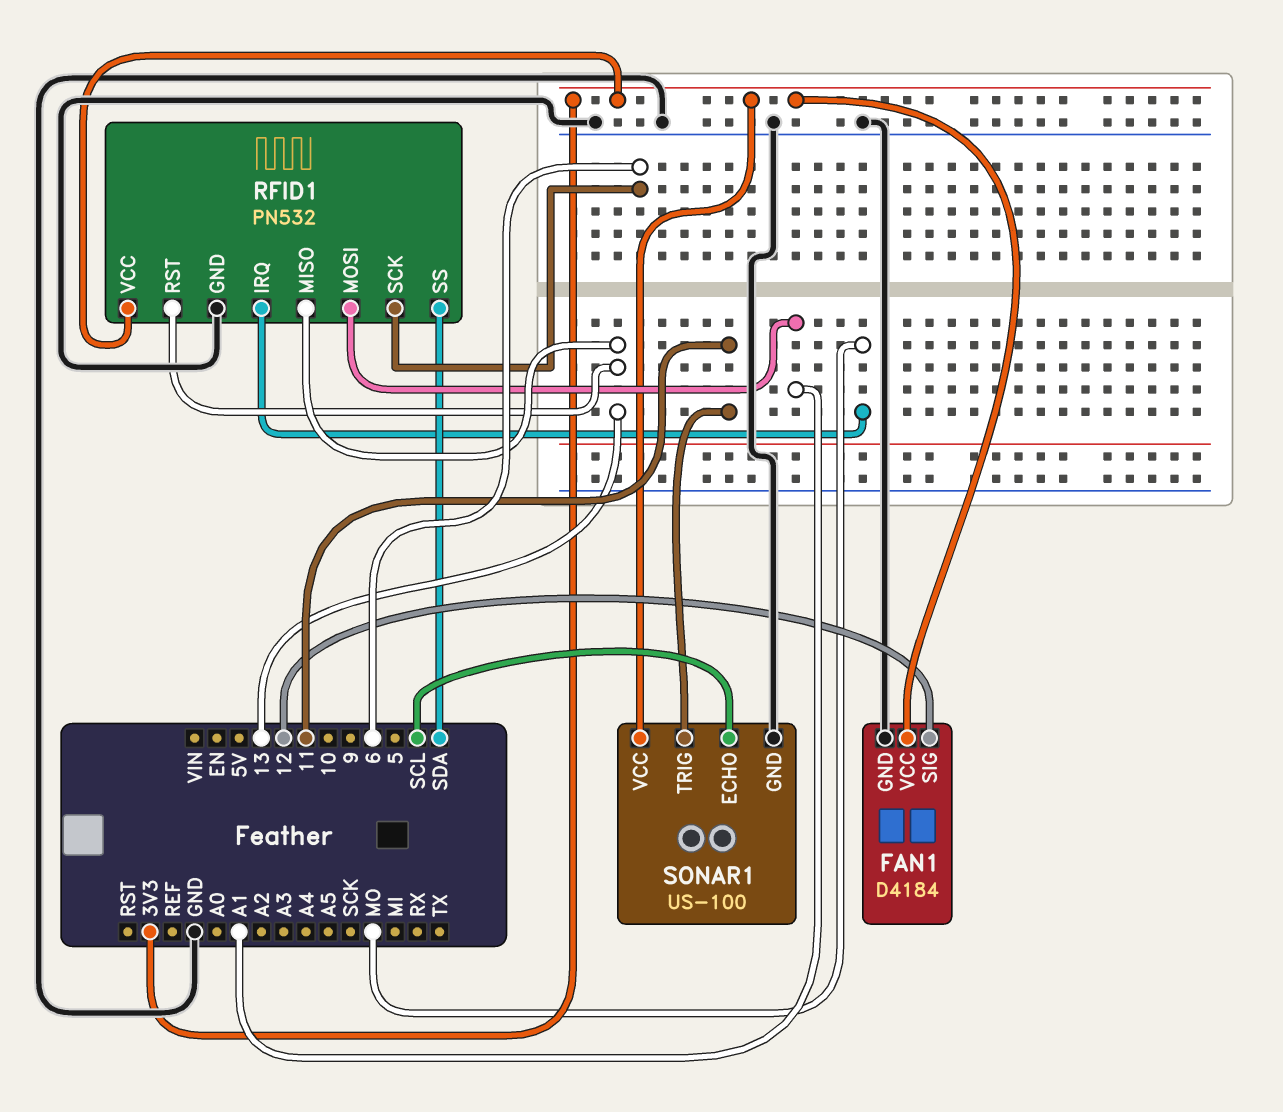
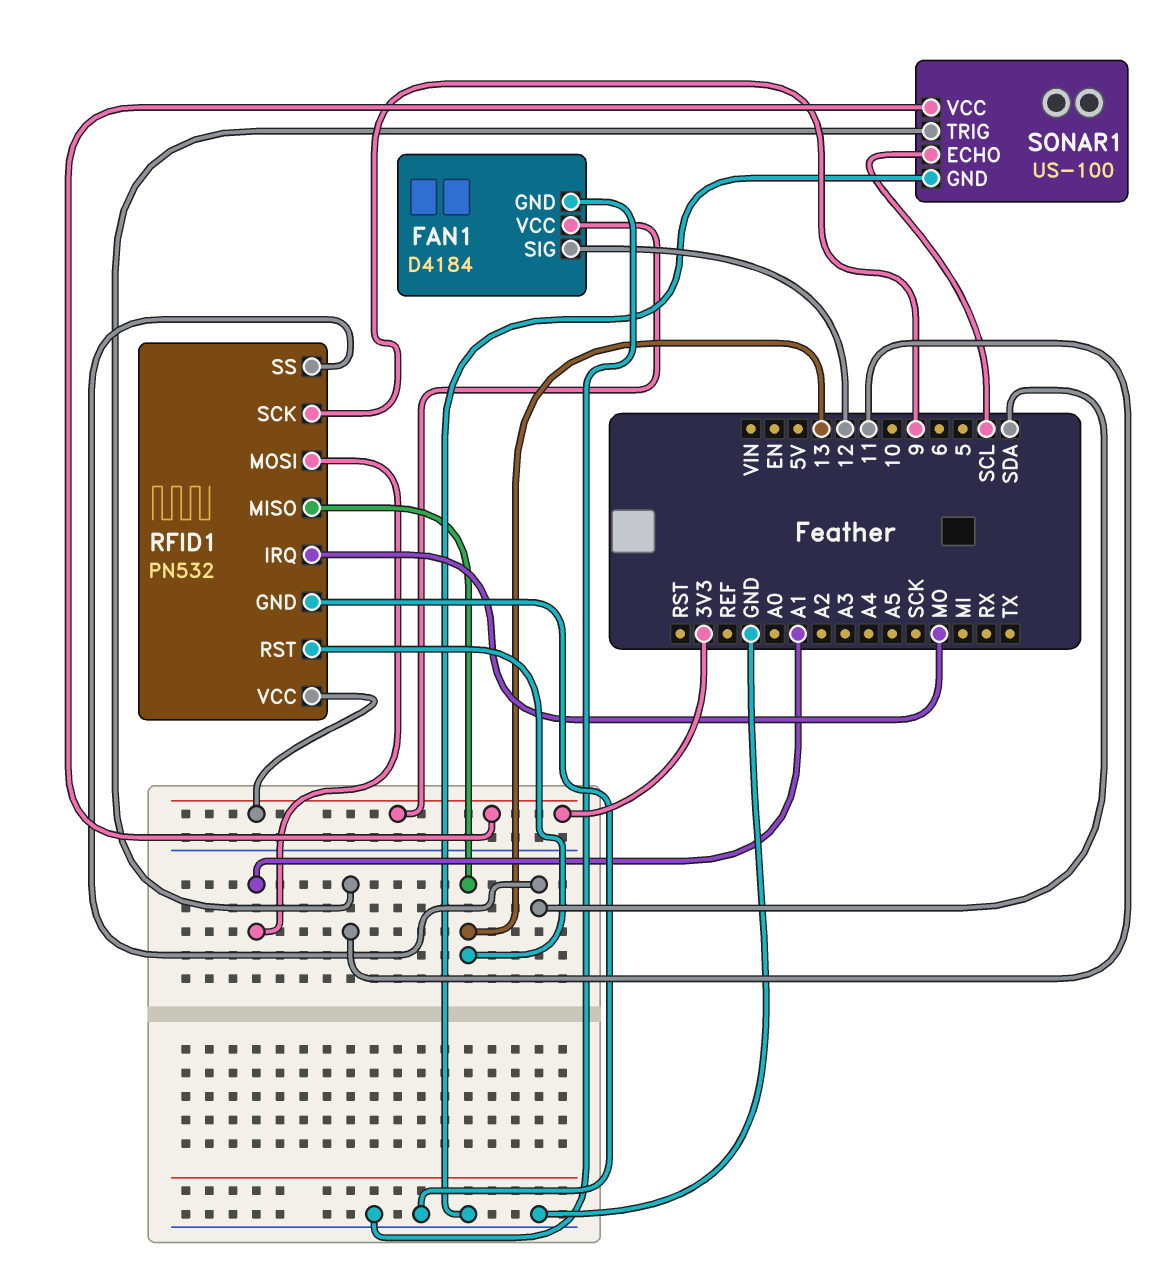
RFID1 pin SCK: 6 -> 9

